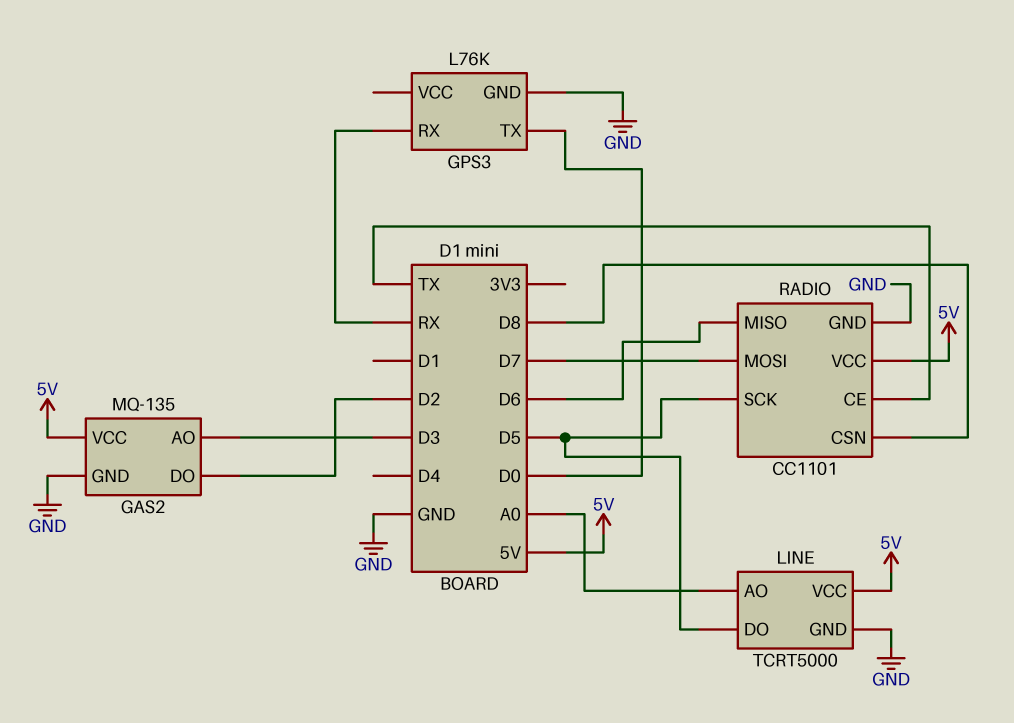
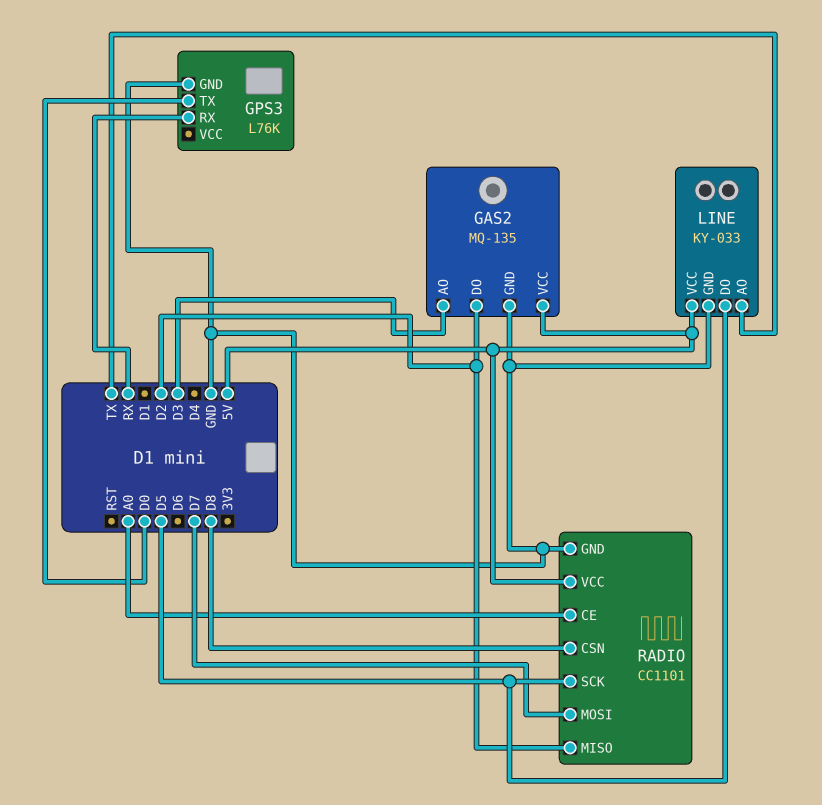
LINE: TCRT5000 -> KY-033
LINE pin AO: A0 -> TX
RADIO pin CE: TX -> A0
RADIO pin MISO: D6 -> D2

